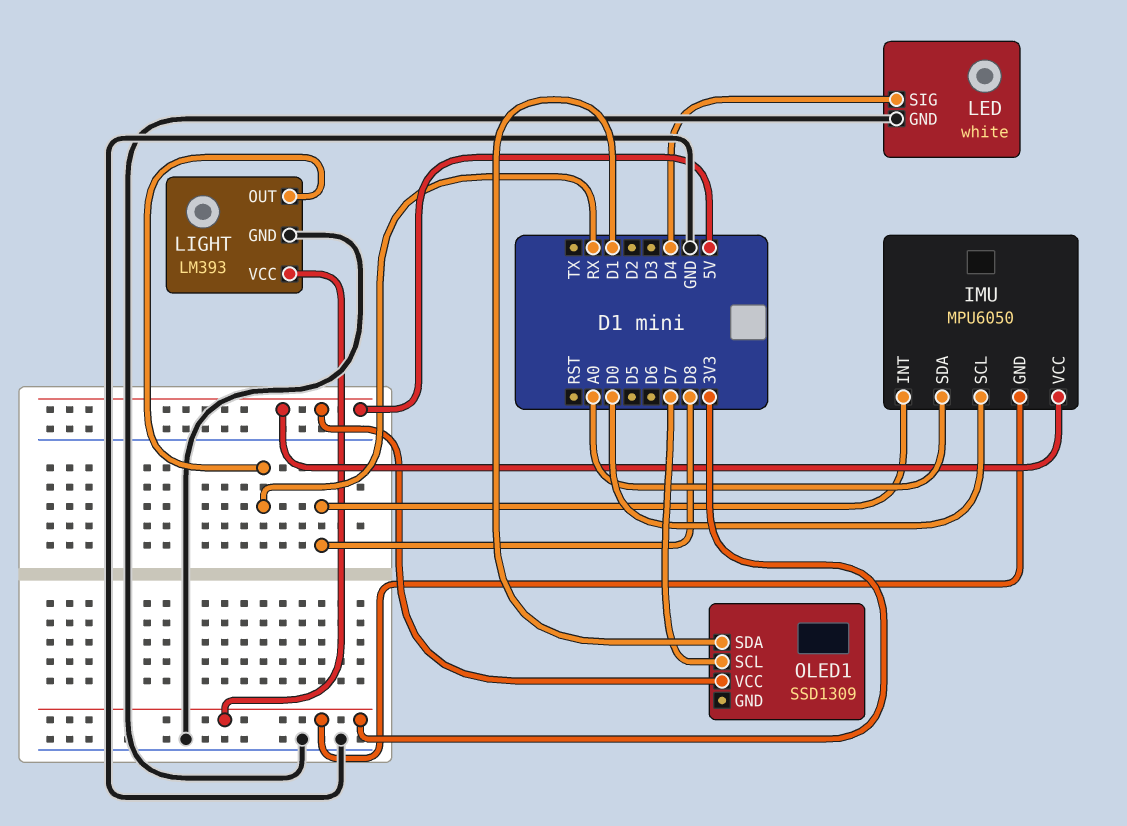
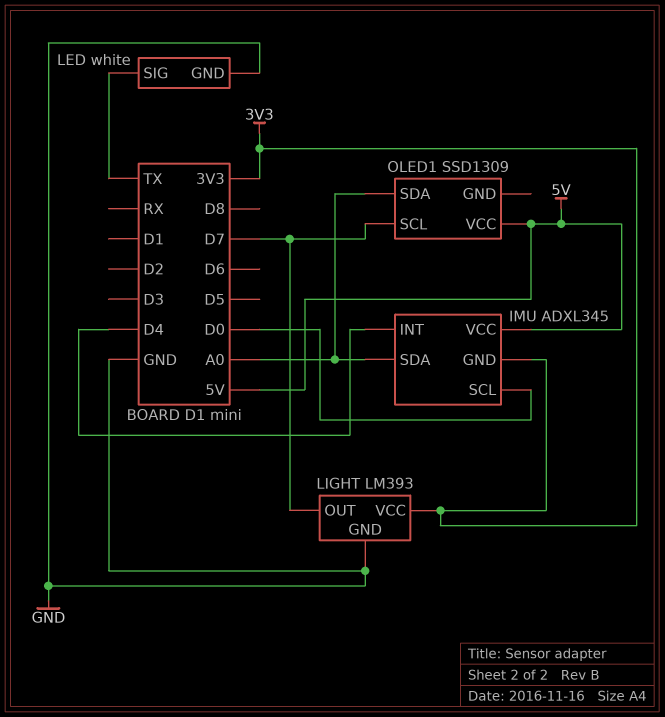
IMU: MPU6050 -> ADXL345
IMU pin INT: D8 -> D4
LED pin SIG: D4 -> TX
LIGHT pin OUT: RX -> D7
OLED1 pin SDA: D1 -> A0

